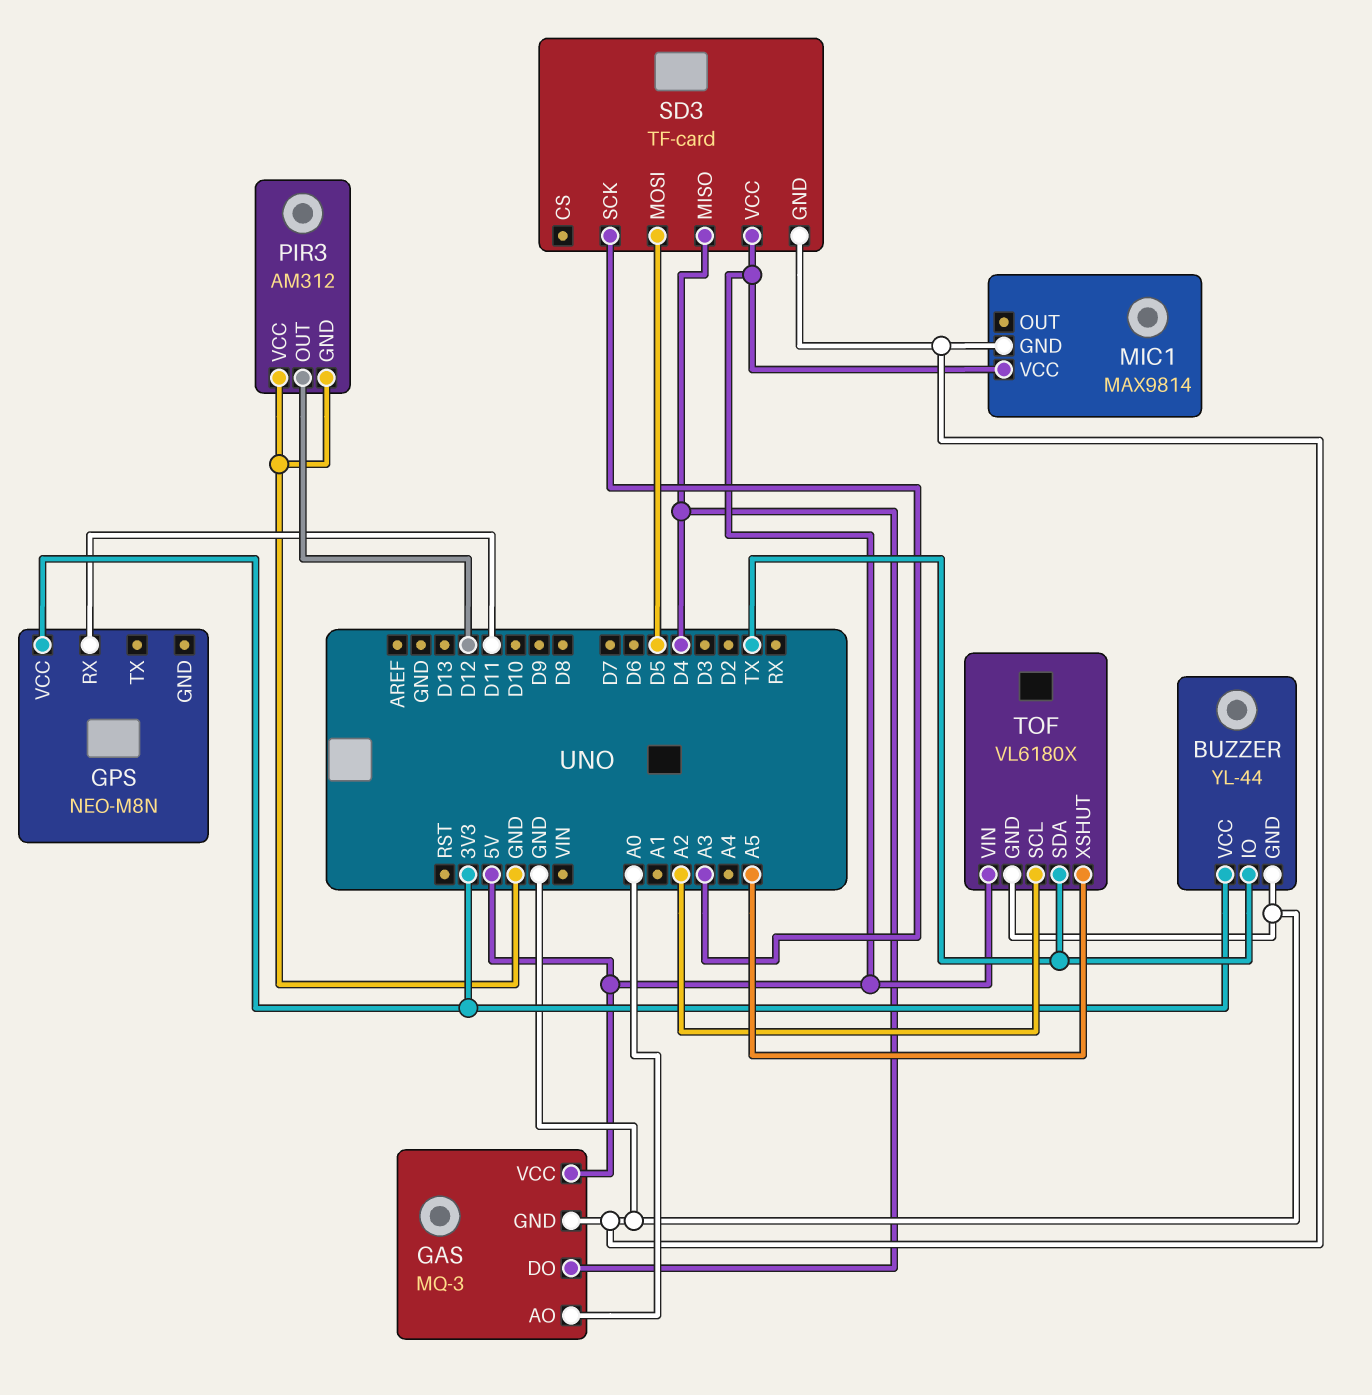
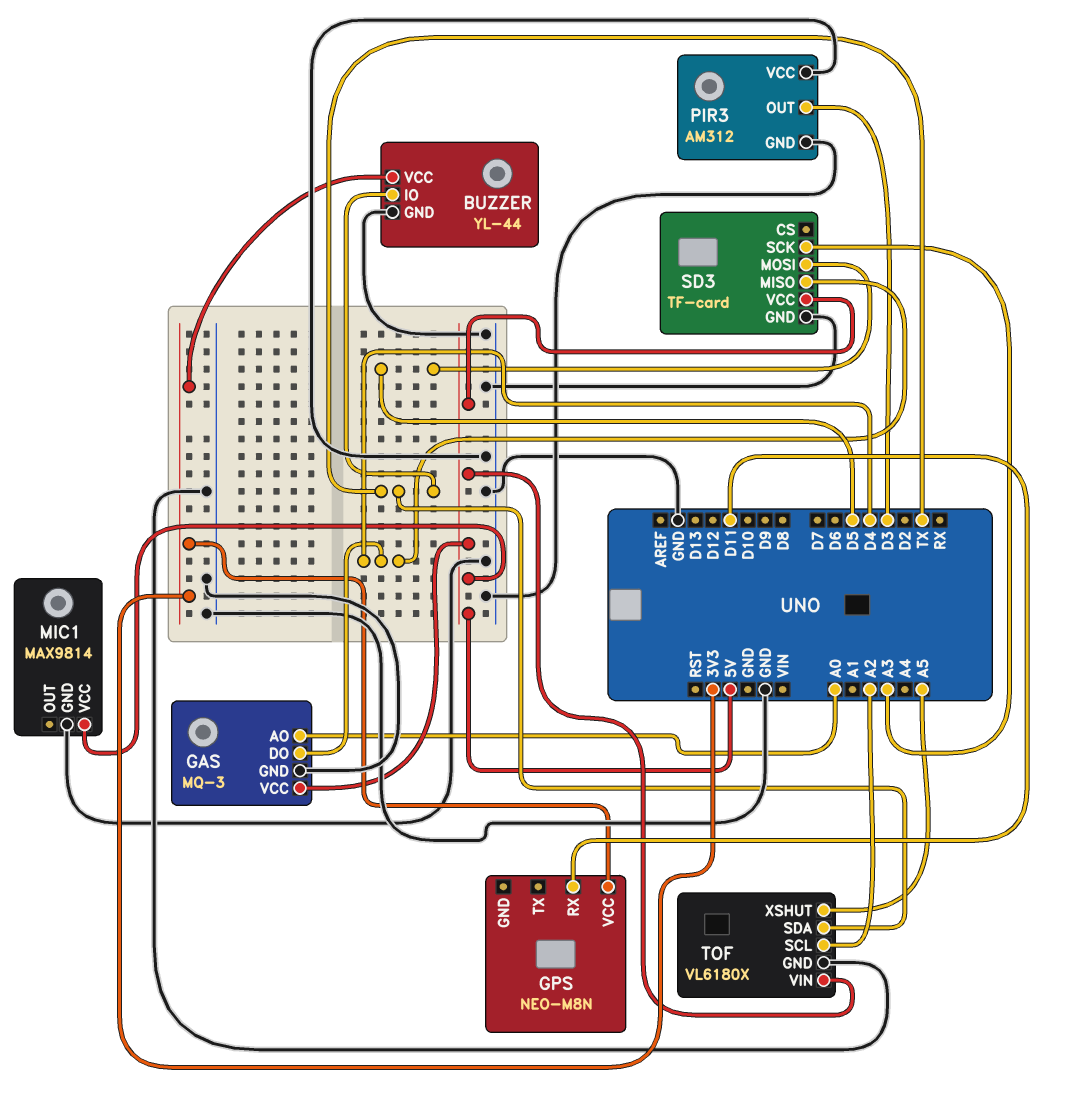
PIR3 pin OUT: D12 -> D3

